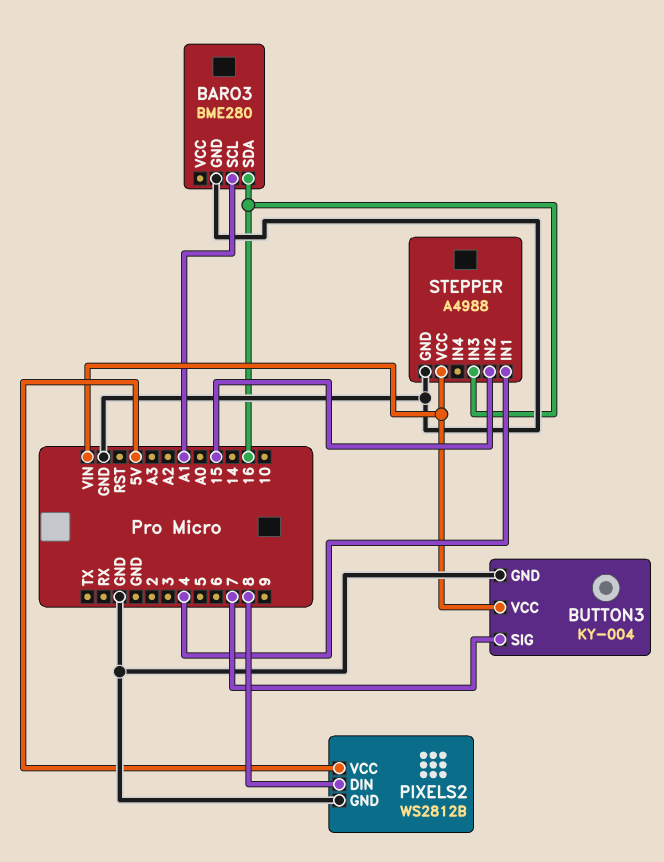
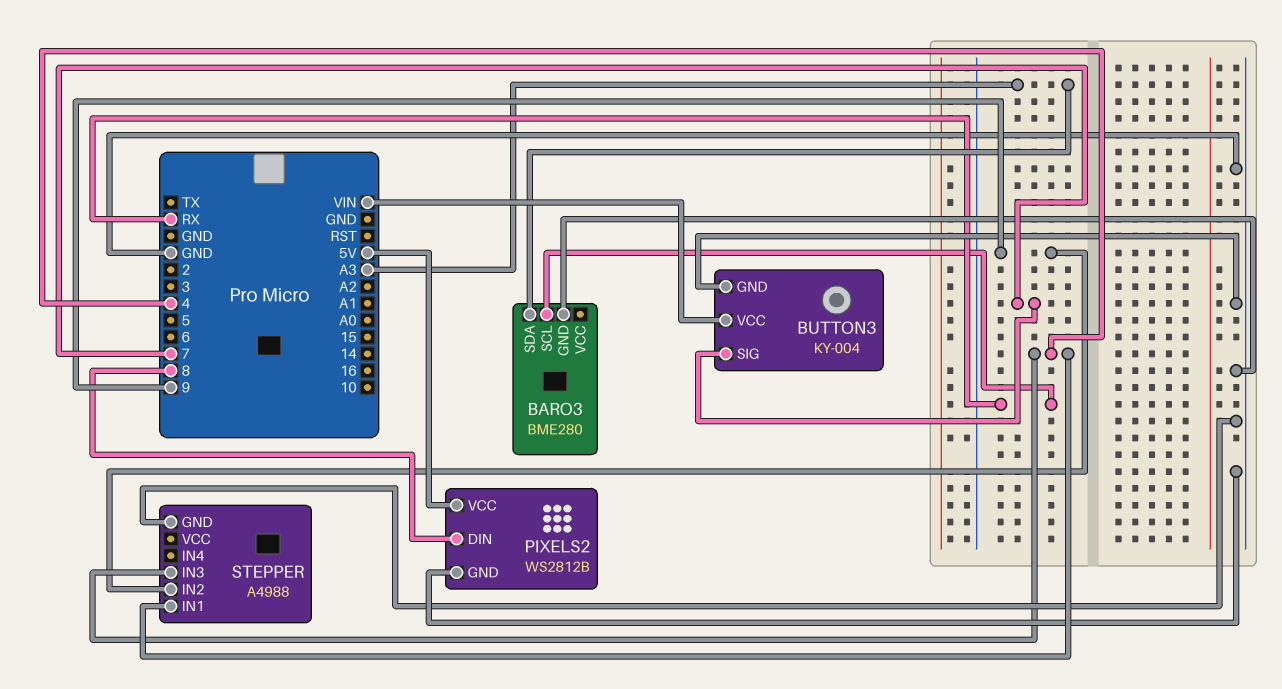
BARO3 pin SCL: A1 -> RX
BARO3 pin SDA: 16 -> A3
STEPPER pin IN2: 15 -> 9
STEPPER pin IN3: 16 -> 4
STEPPER pin VCC: VIN -> none

